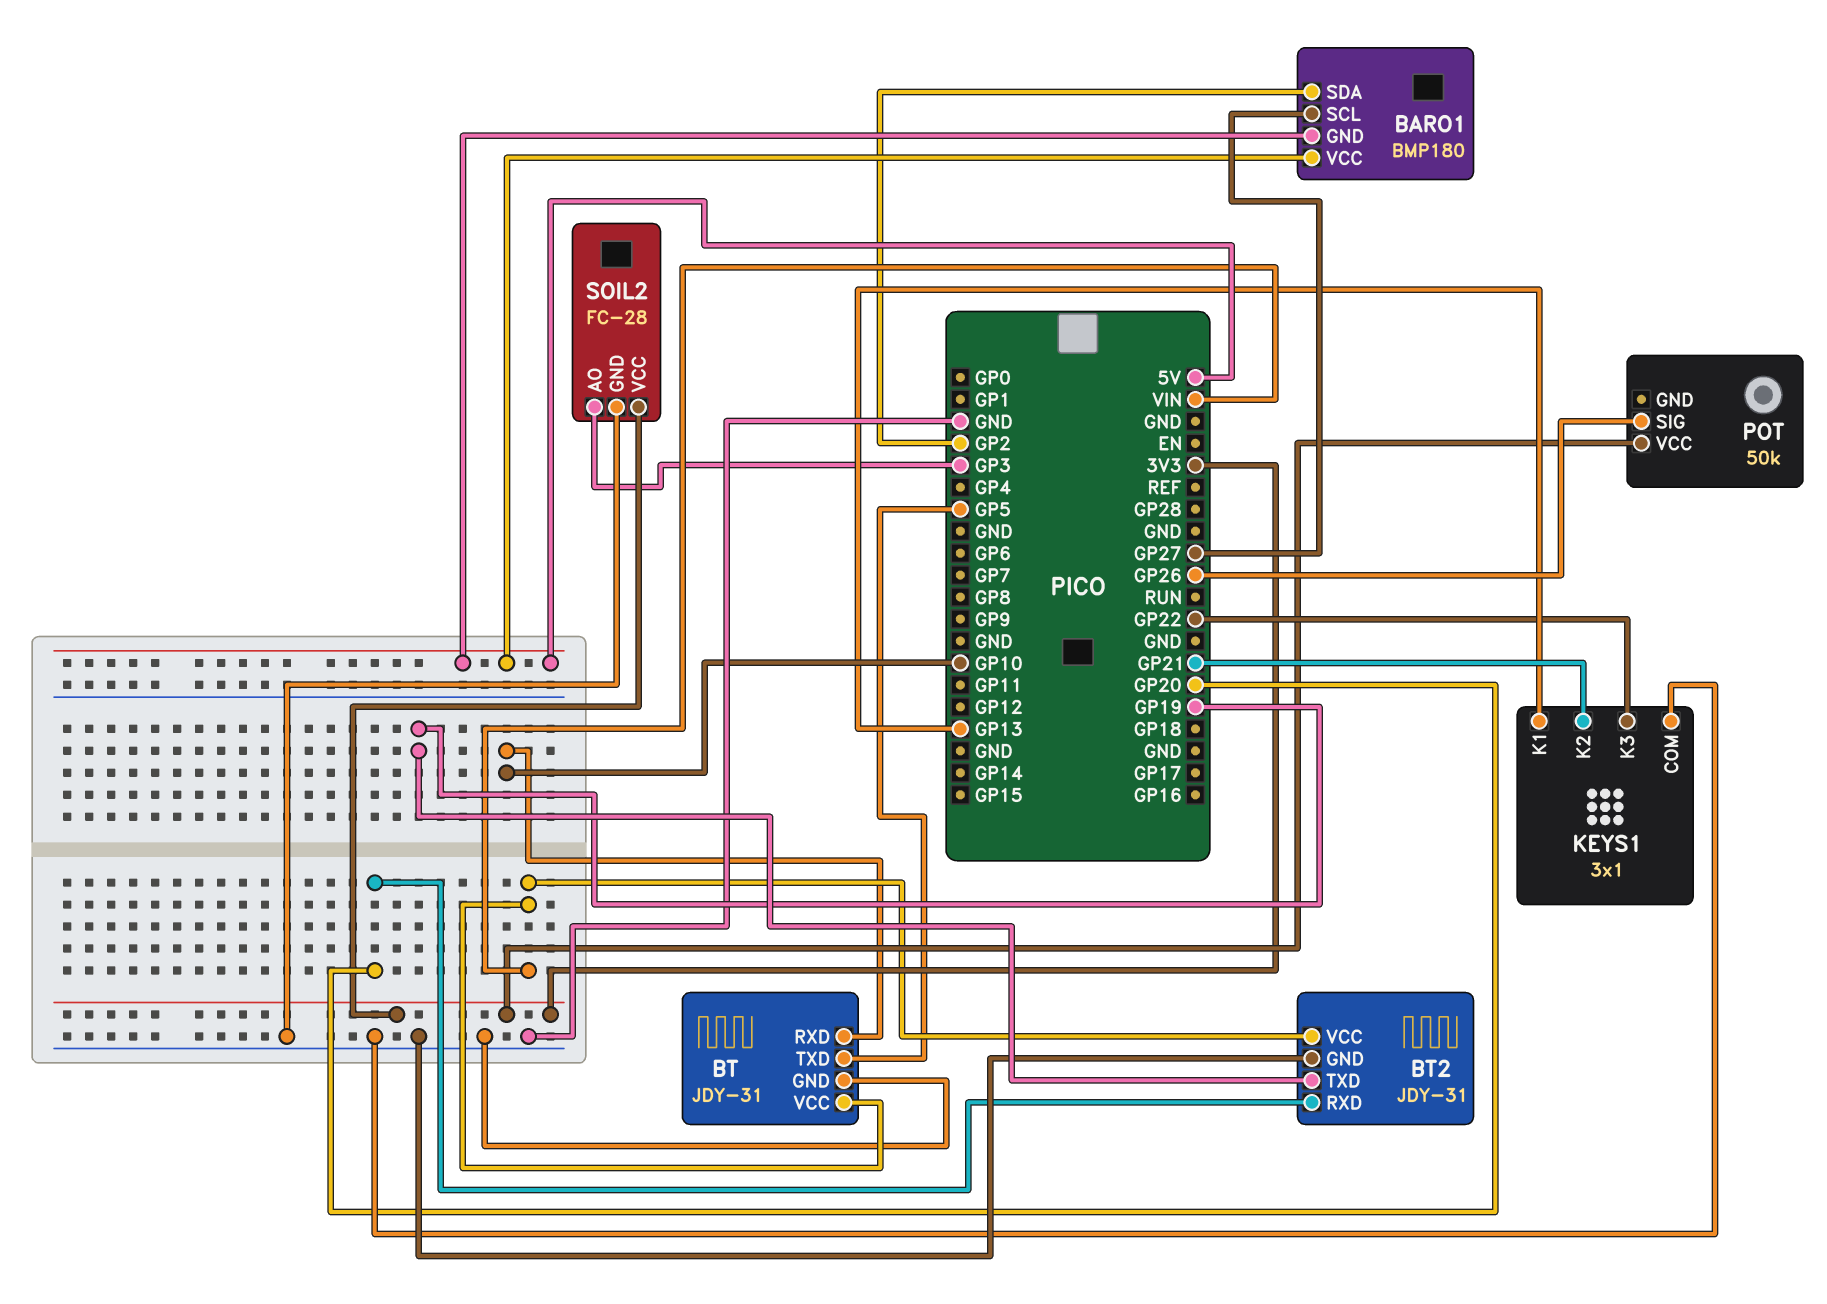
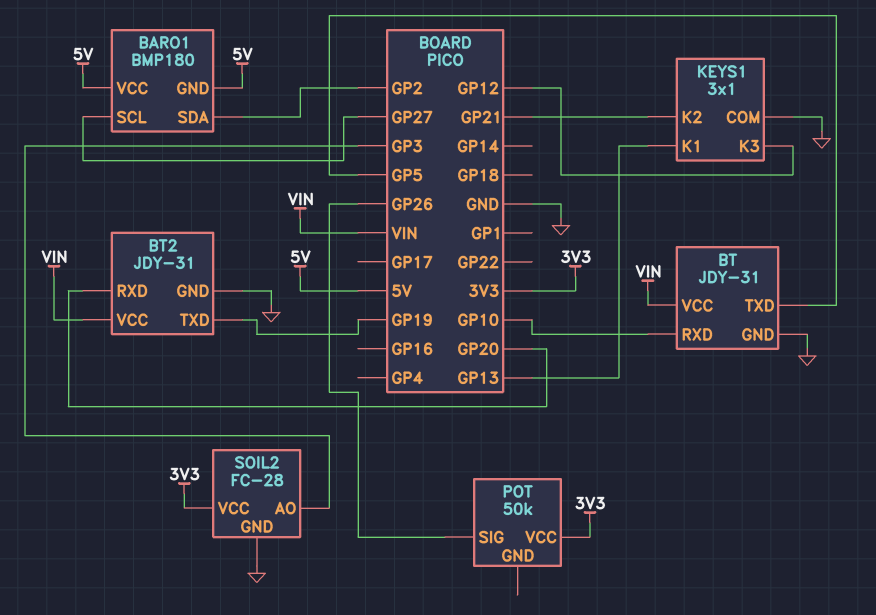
KEYS1 pin K3: GP22 -> GP12

